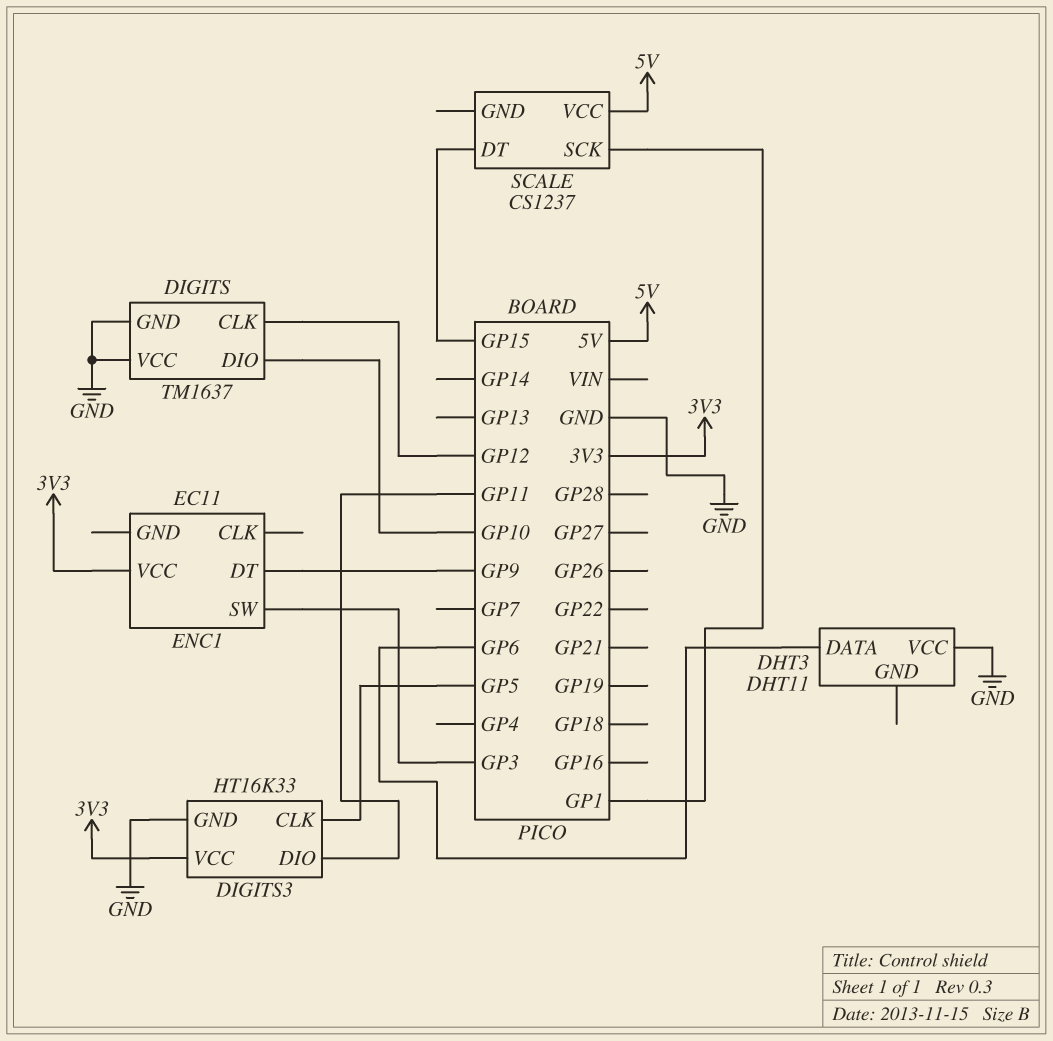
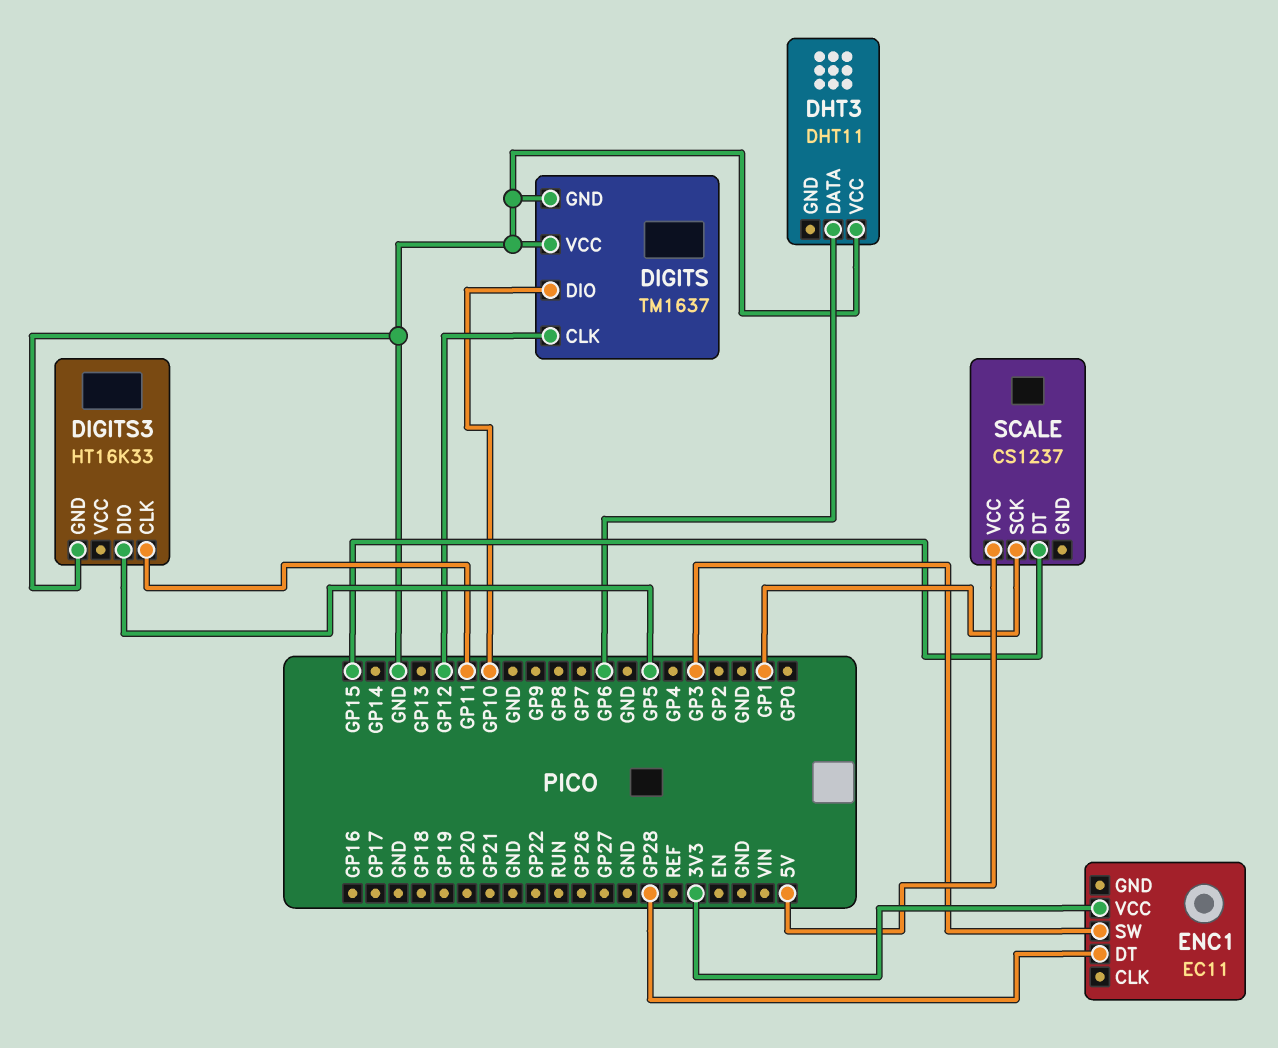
DIGITS3 pin CLK: GP5 -> GP11
DIGITS3 pin DIO: GP11 -> GP5
DIGITS3 pin VCC: 3V3 -> none
ENC1 pin DT: GP9 -> GP28

